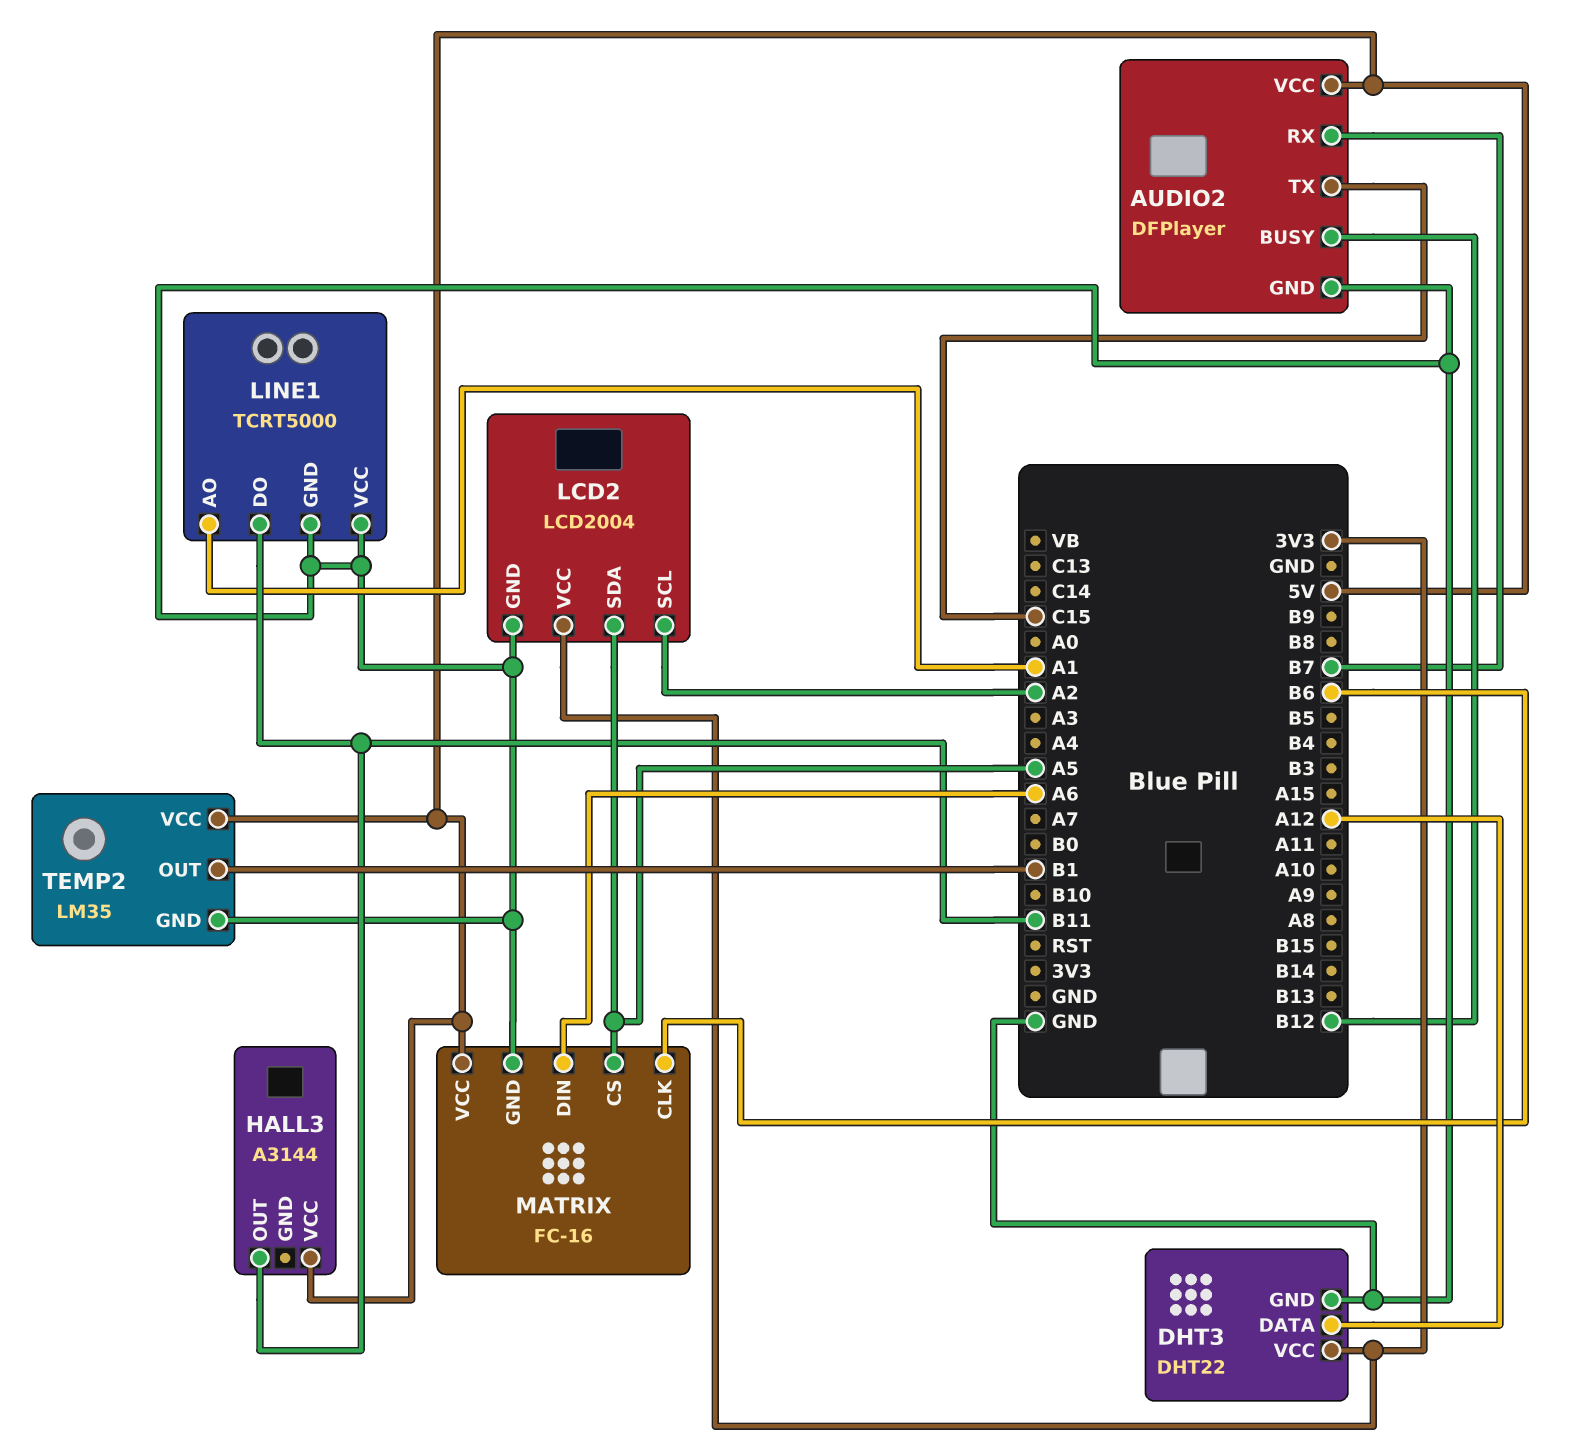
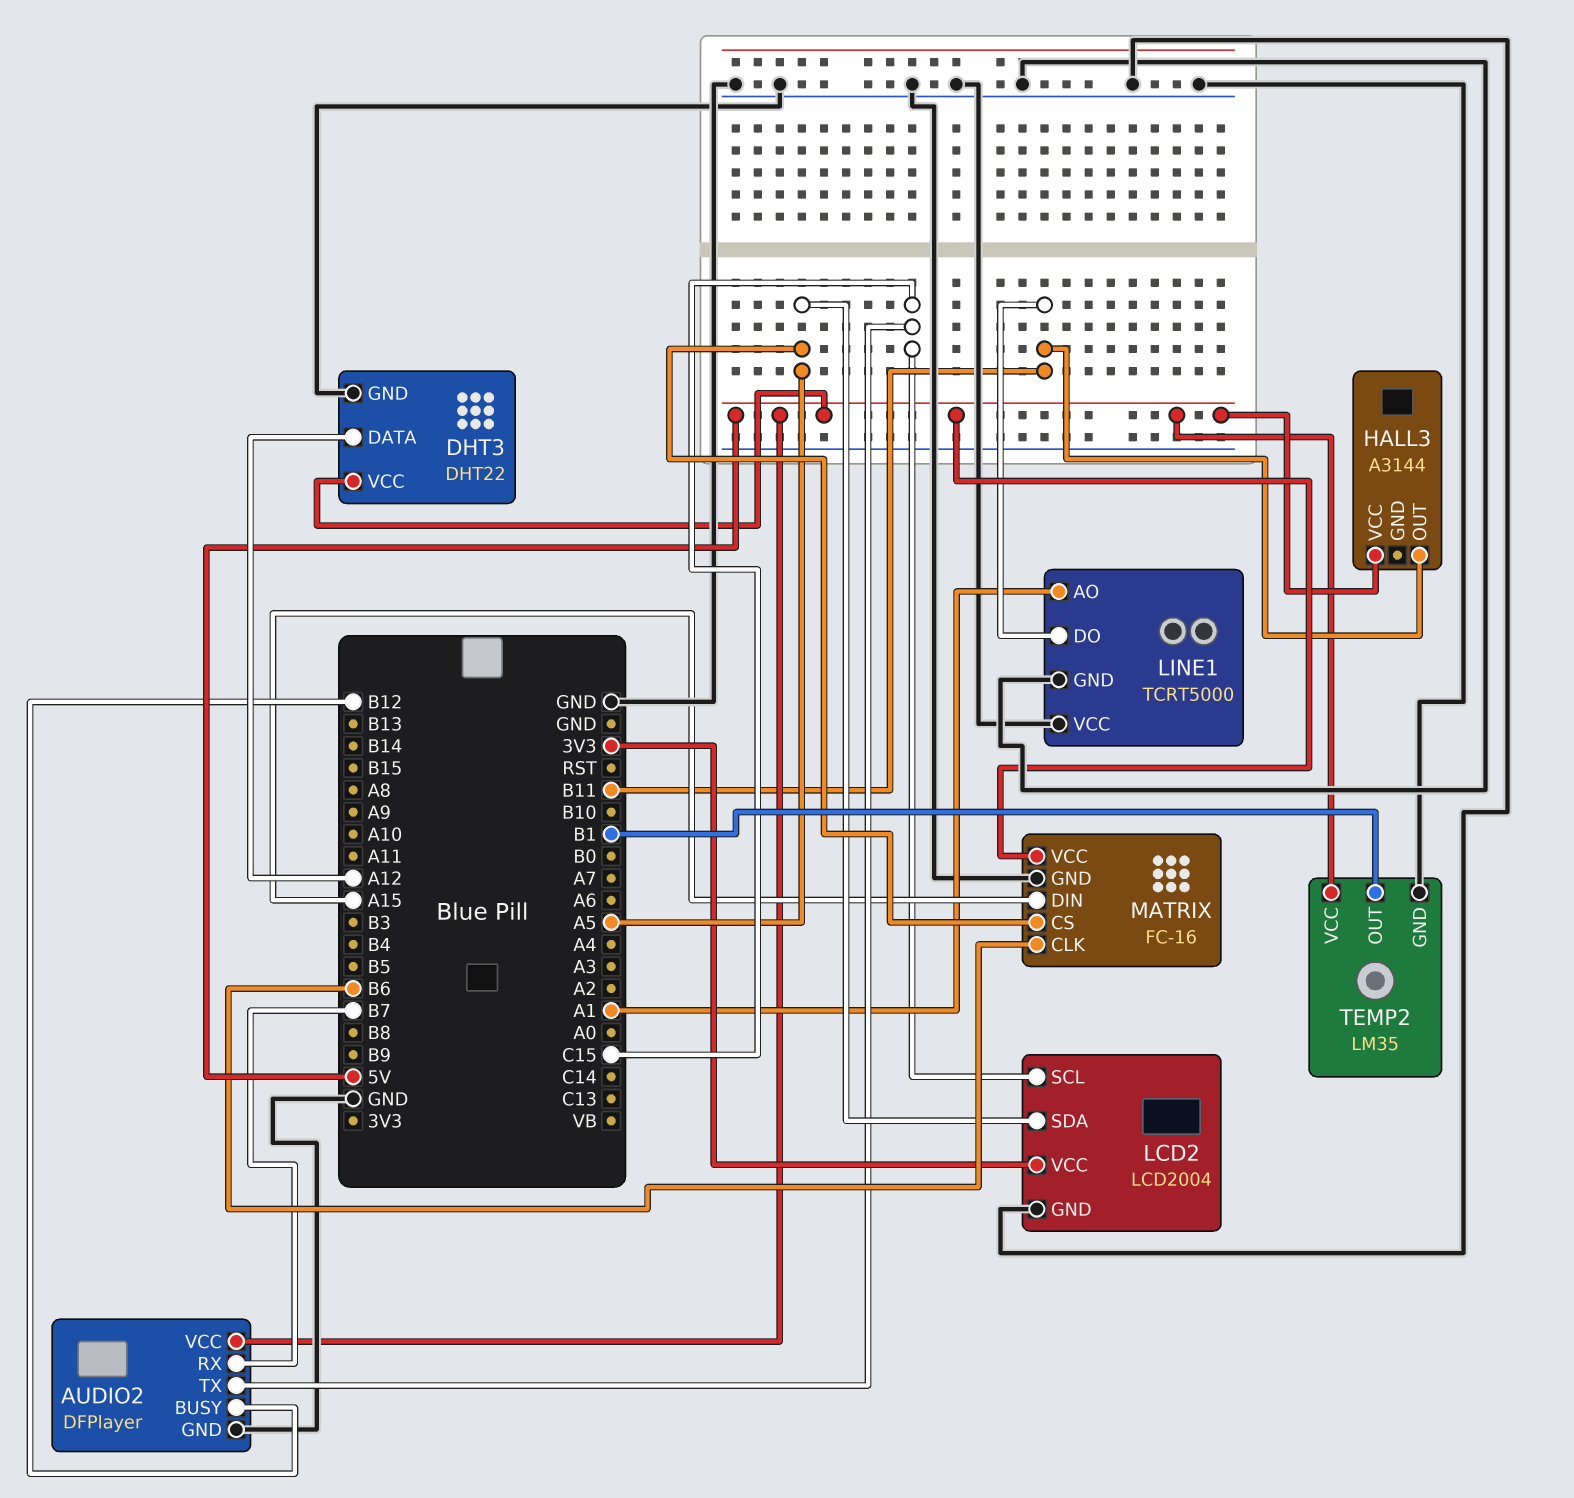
DHT3 pin VCC: 3V3 -> 5V
LCD2 pin SCL: A2 -> C15
MATRIX pin DIN: A6 -> A15

